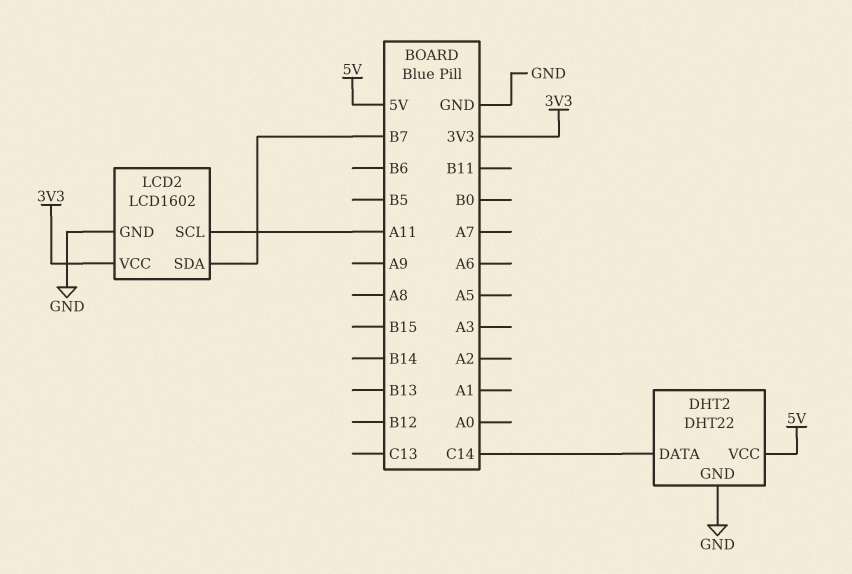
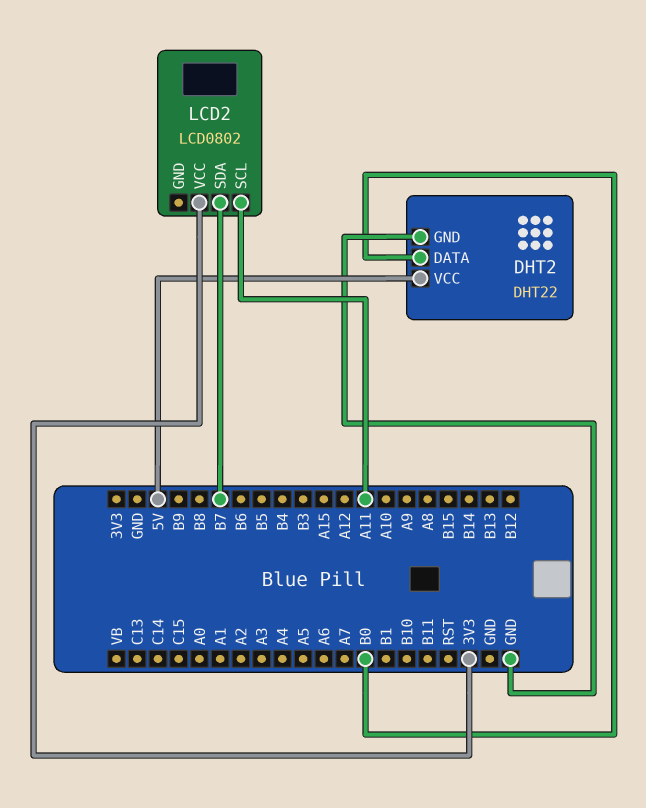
DHT2 pin DATA: C14 -> B0
LCD2: LCD1602 -> LCD0802
LCD2 pin GND: GND -> none

